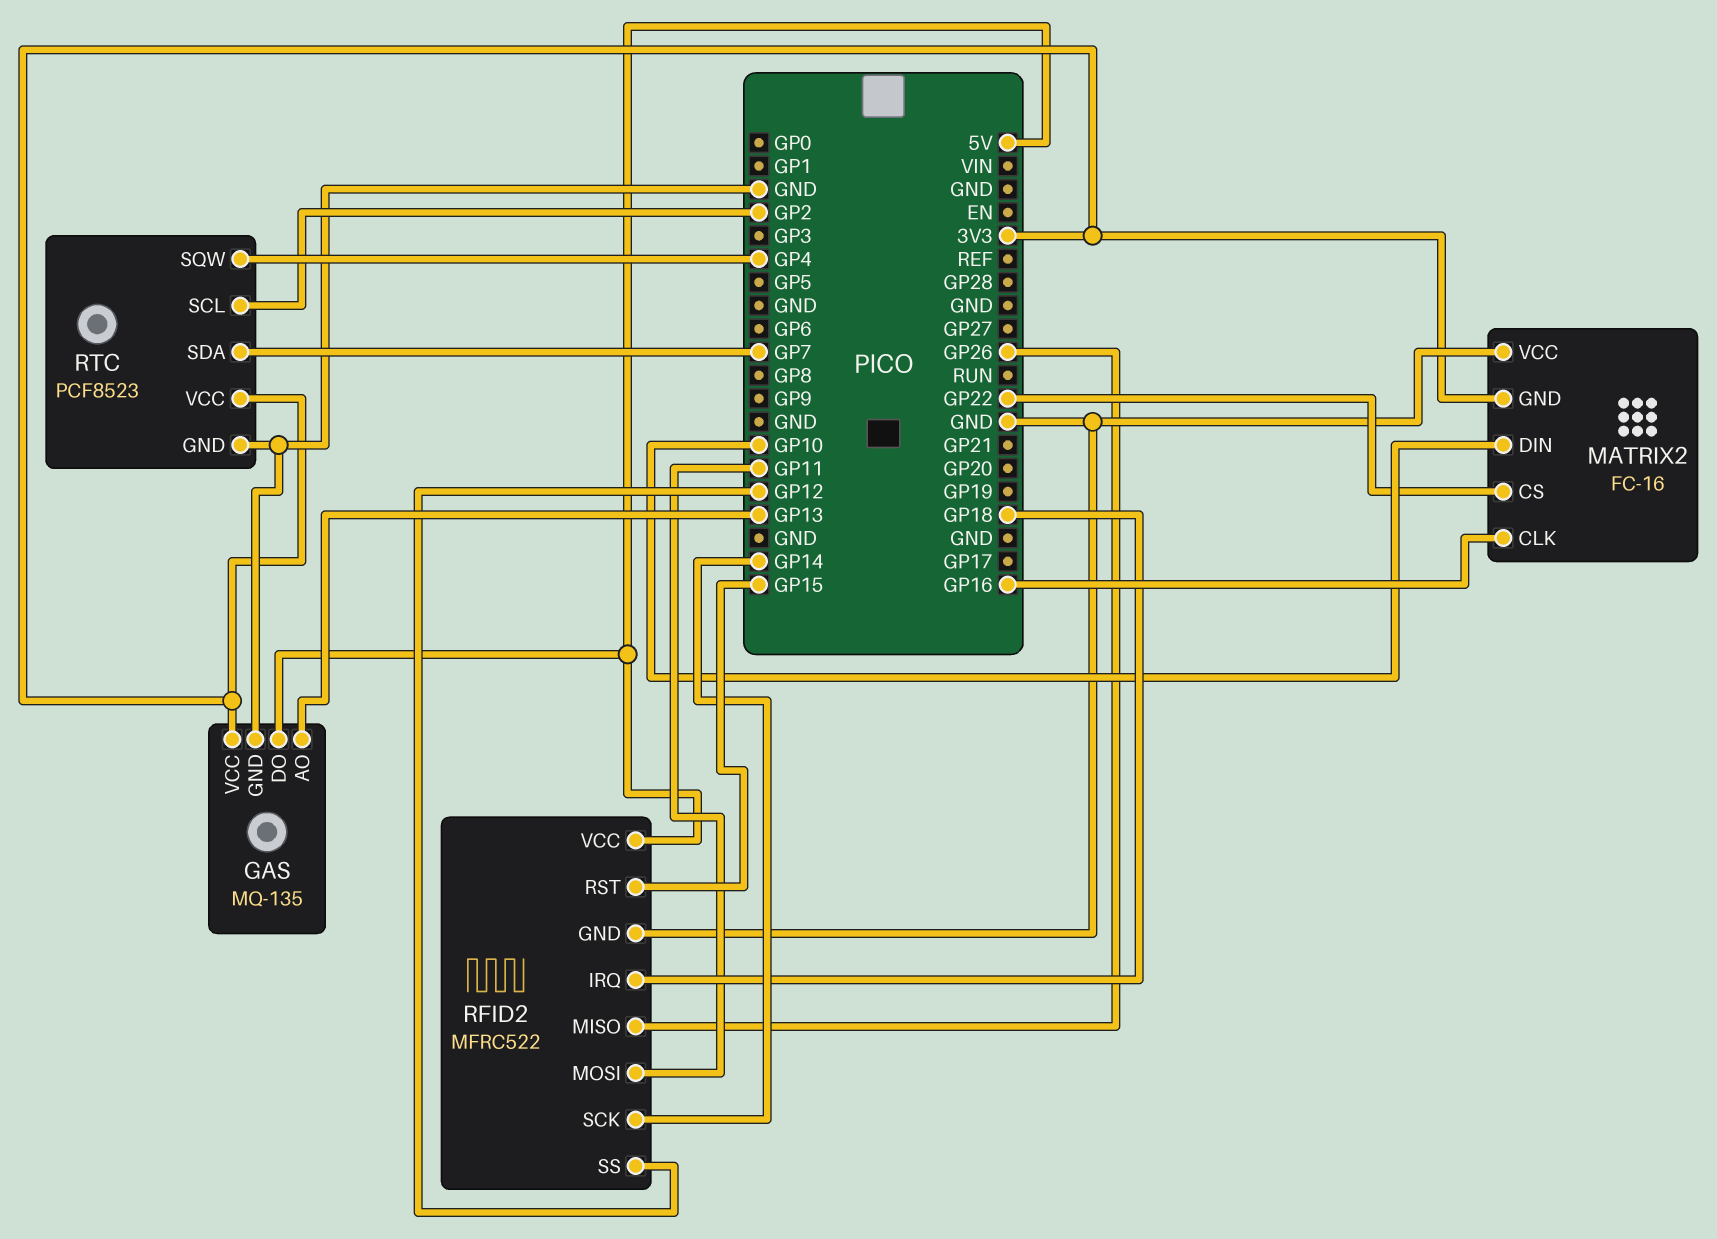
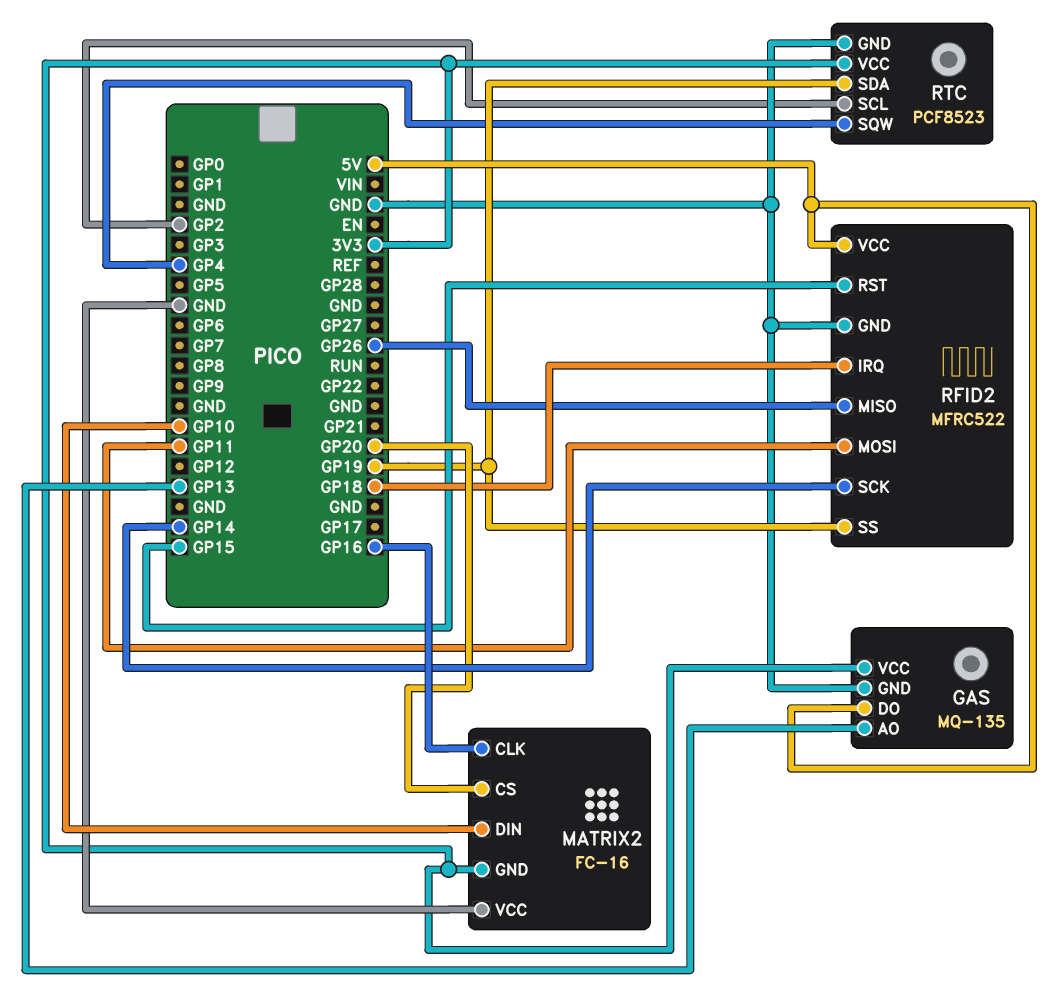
MATRIX2 pin CS: GP22 -> GP20
RFID2 pin SS: GP12 -> GP19
RTC pin SDA: GP7 -> GP19

